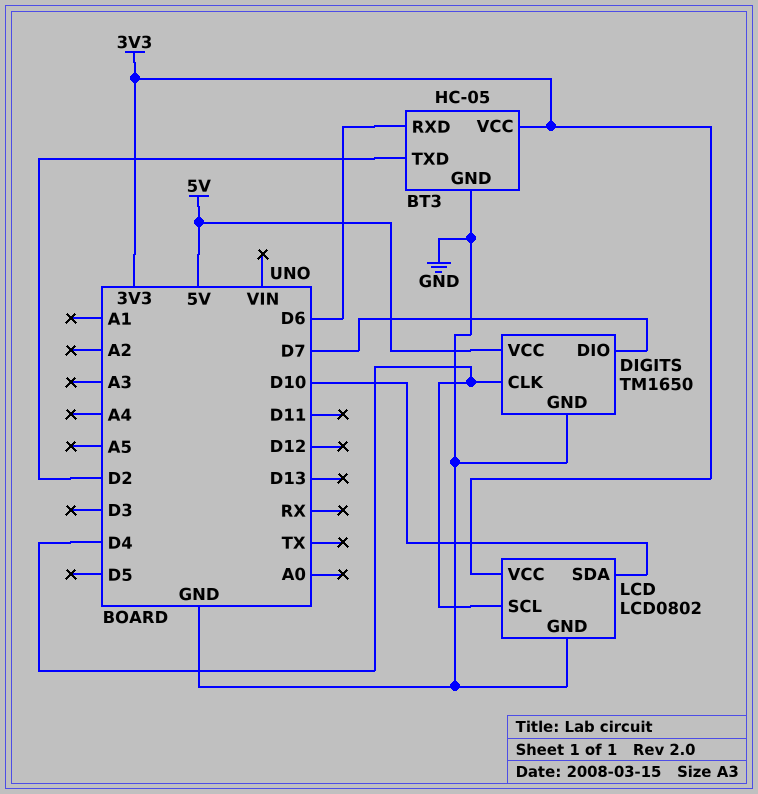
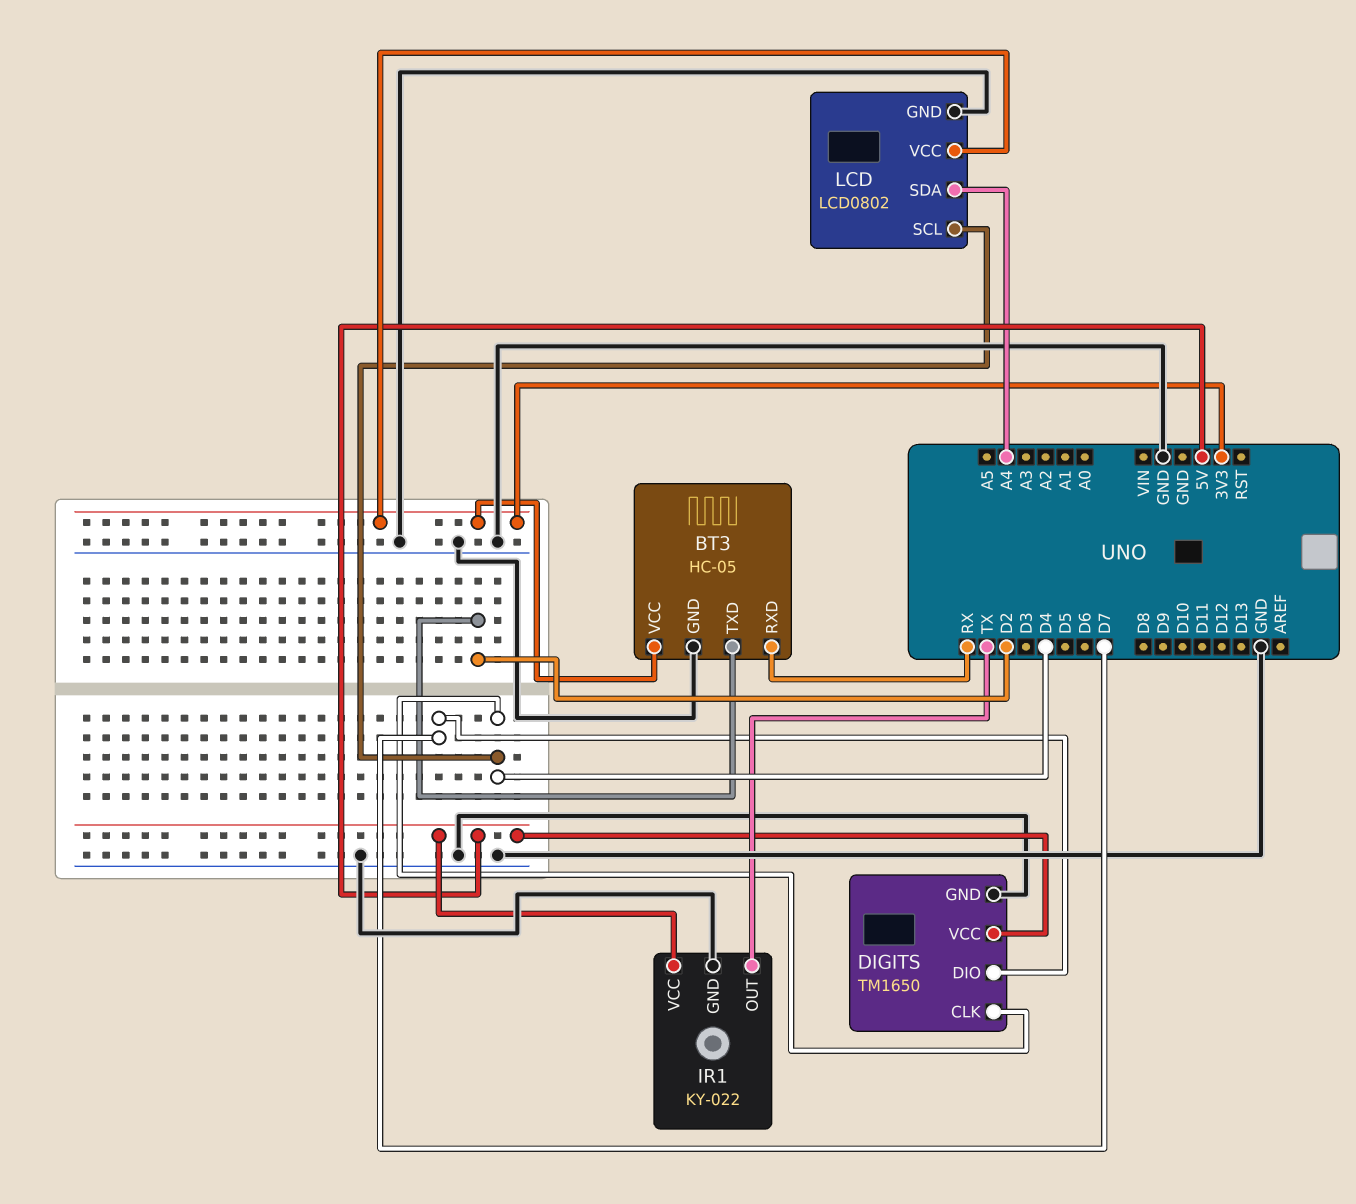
BT3 pin RXD: D6 -> RX
IR1: none -> KY-022
IR1 pin GND: none -> GND
IR1 pin OUT: none -> TX
IR1 pin VCC: none -> 5V
LCD pin SDA: D10 -> A4

